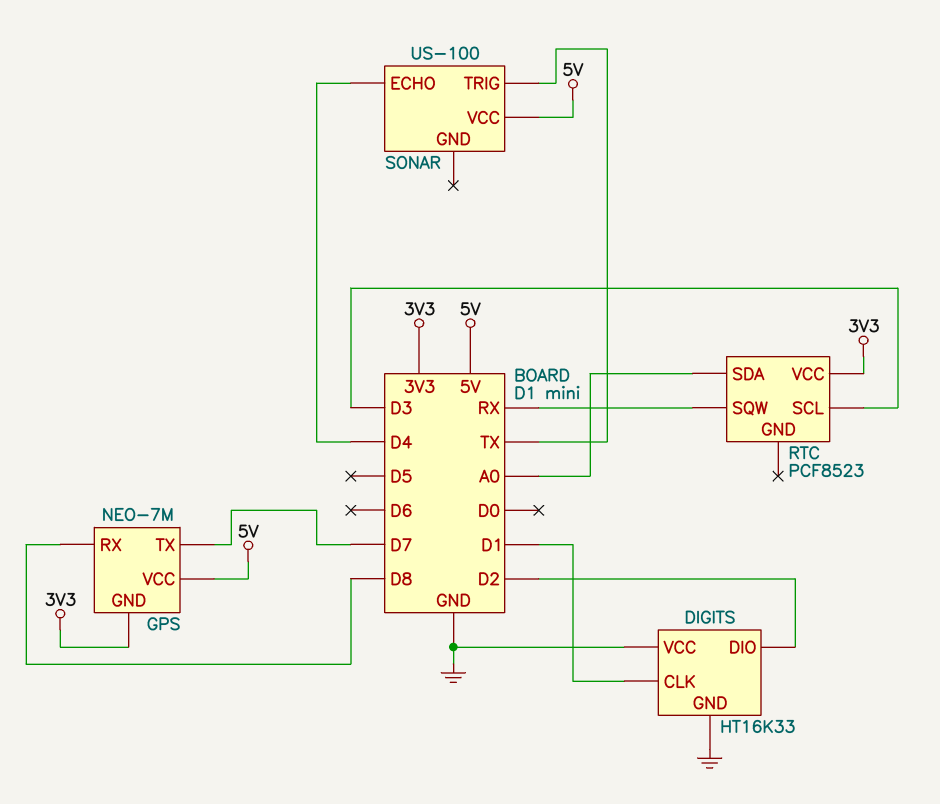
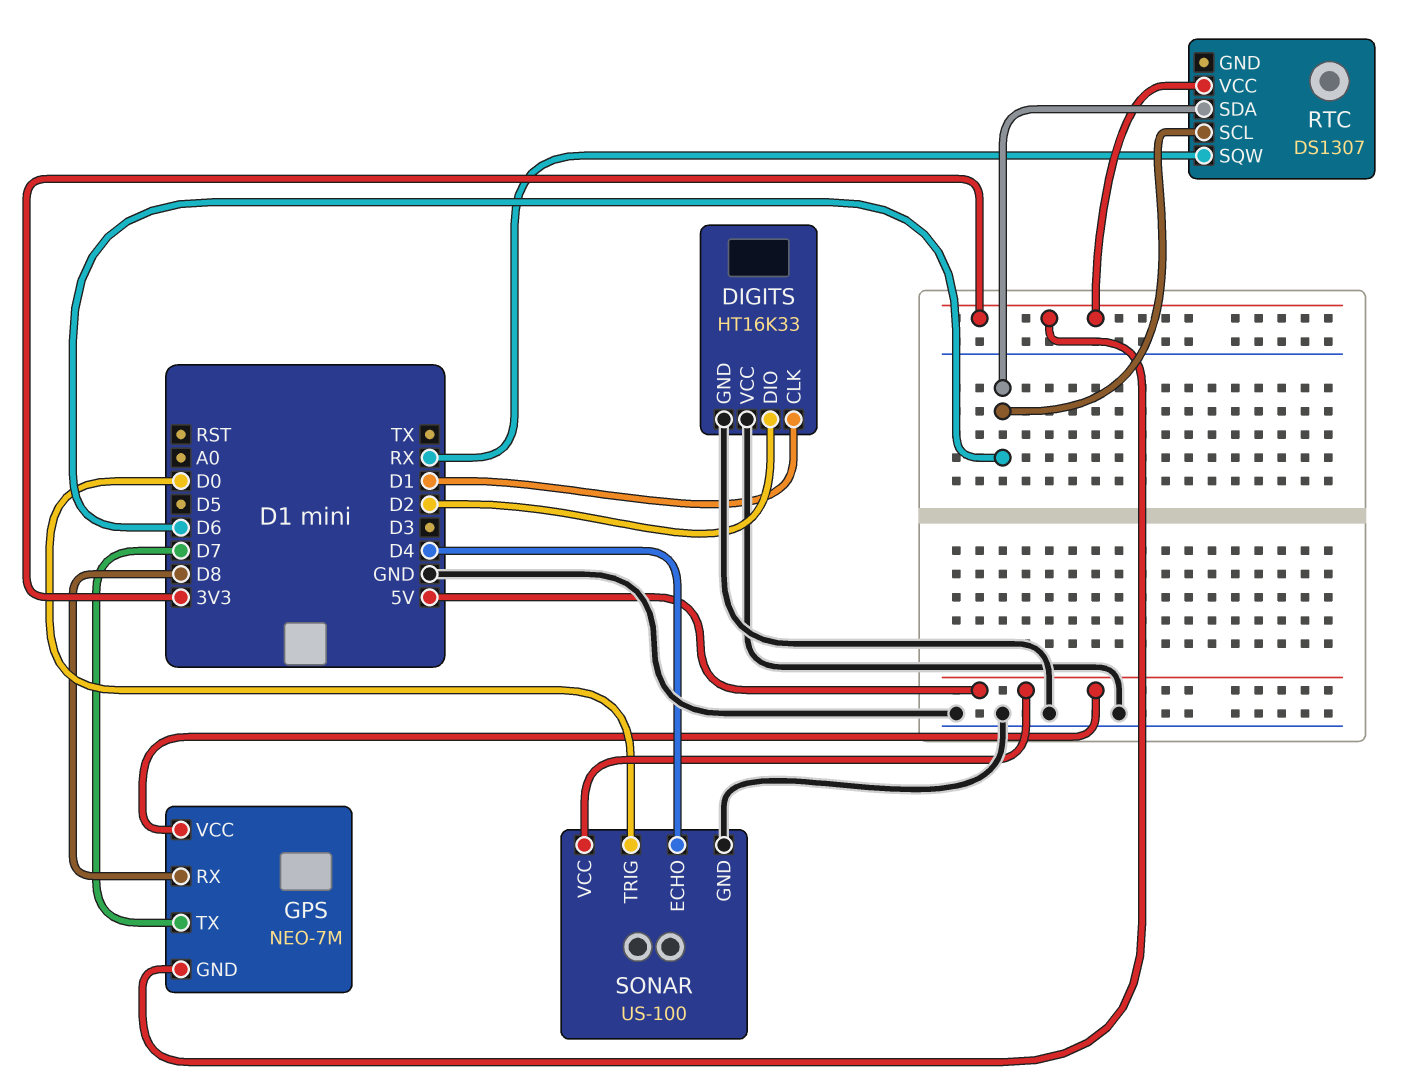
RTC: PCF8523 -> DS1307
RTC pin SCL: D3 -> D6
RTC pin SDA: A0 -> D6
SONAR pin GND: none -> GND
SONAR pin TRIG: TX -> D0

